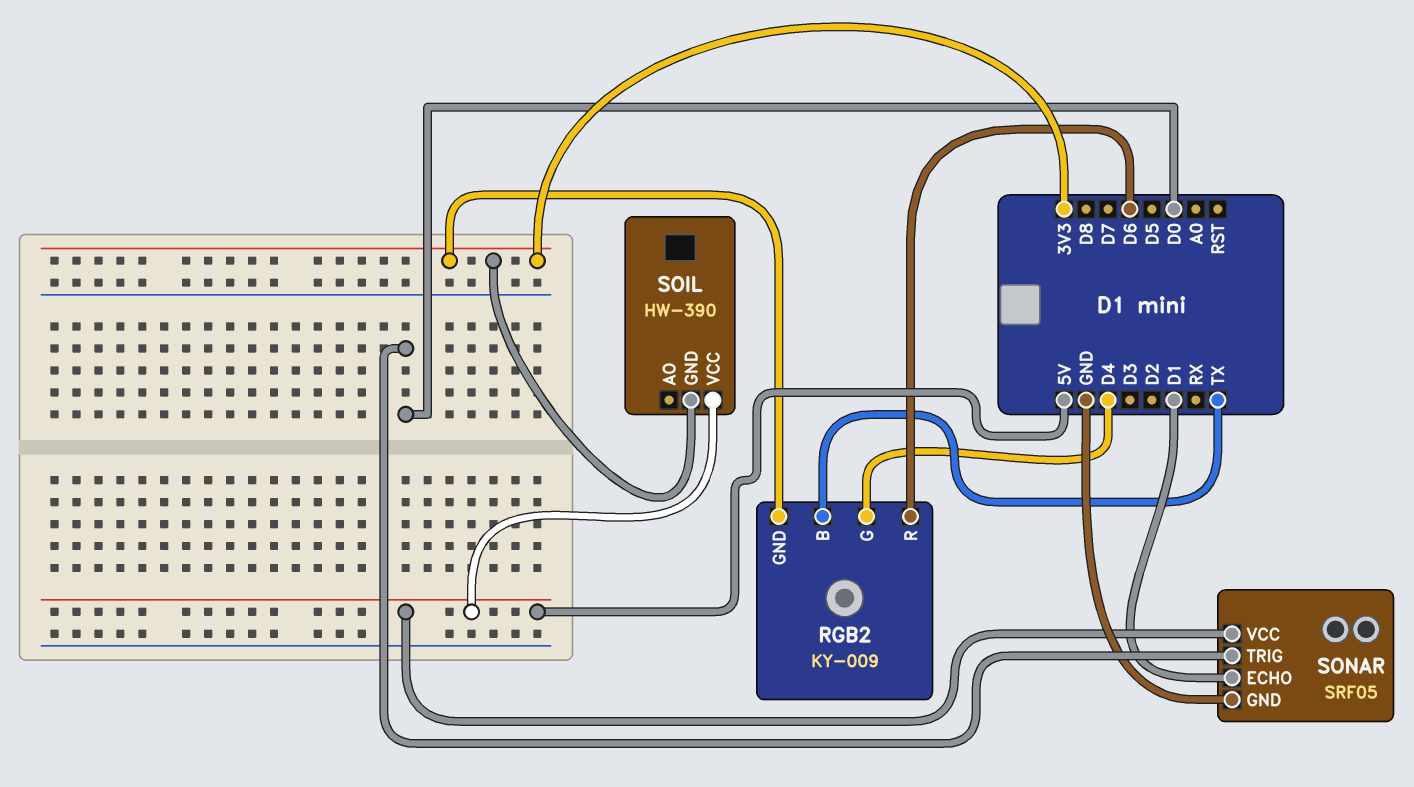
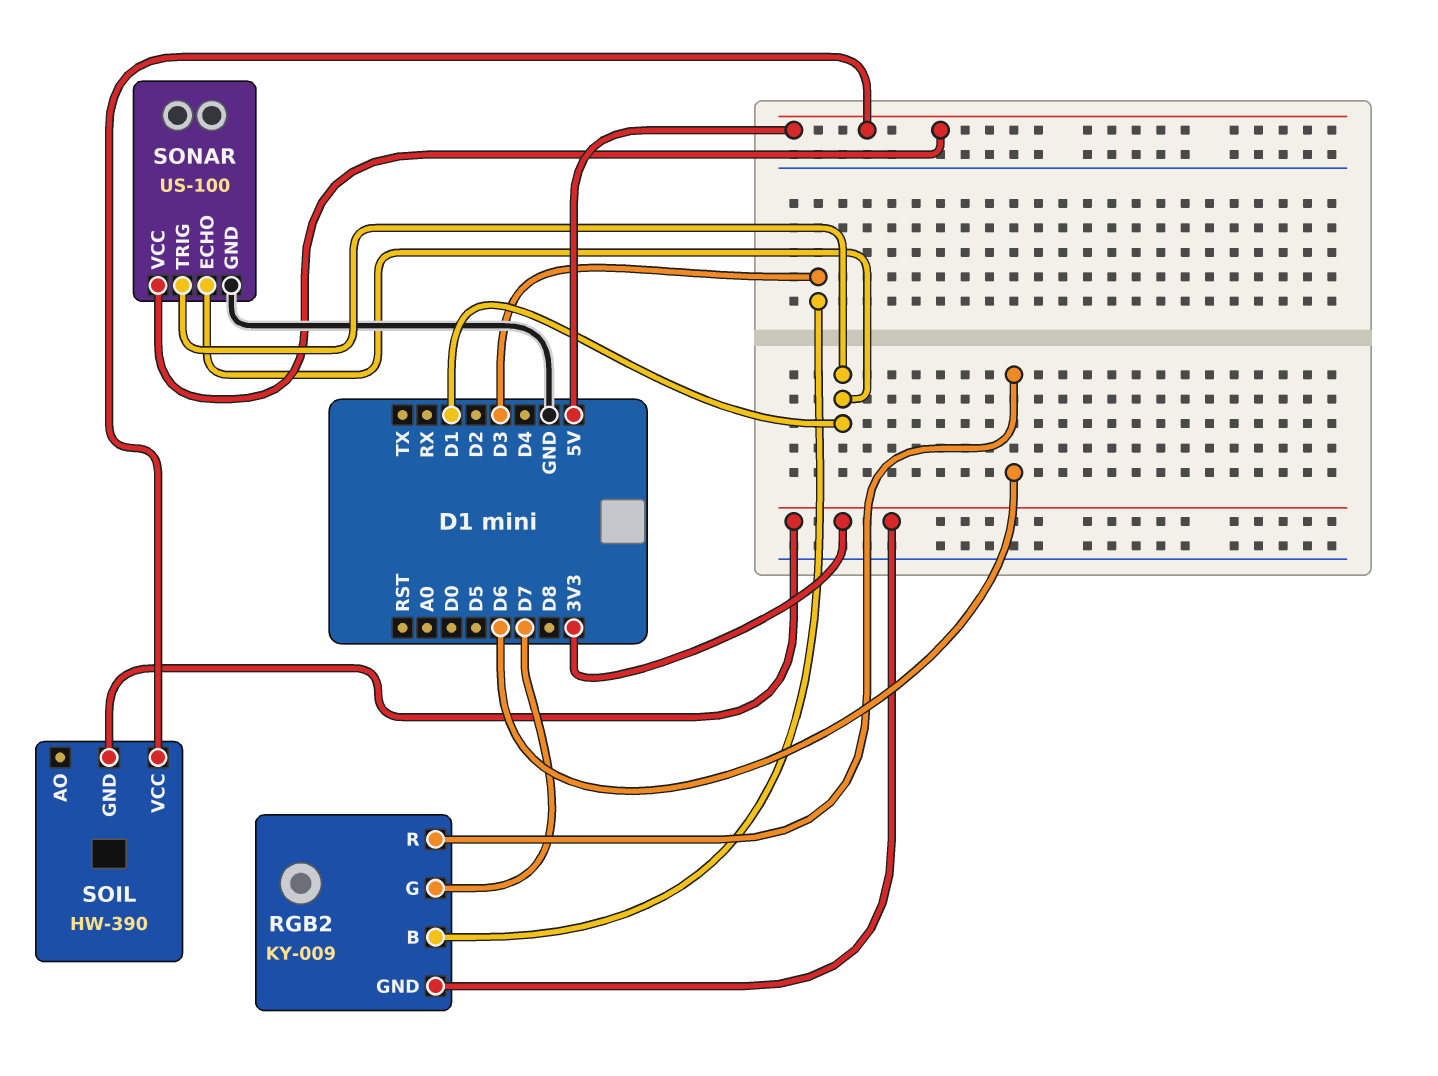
RGB2 pin B: TX -> D3
RGB2 pin G: D4 -> D7
SONAR: SRF05 -> US-100
SONAR pin TRIG: D0 -> D1

